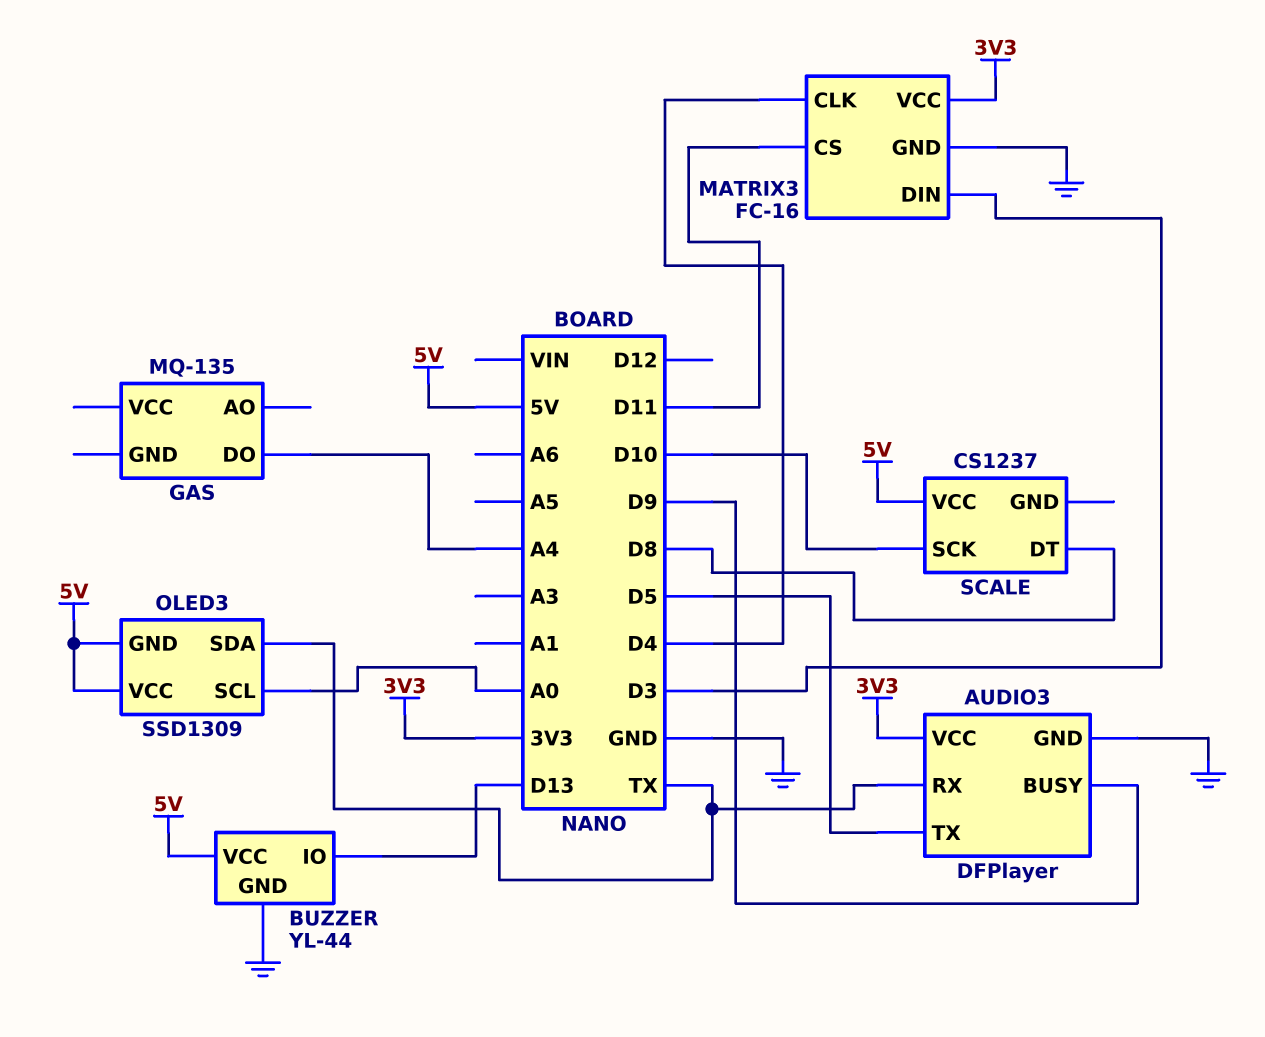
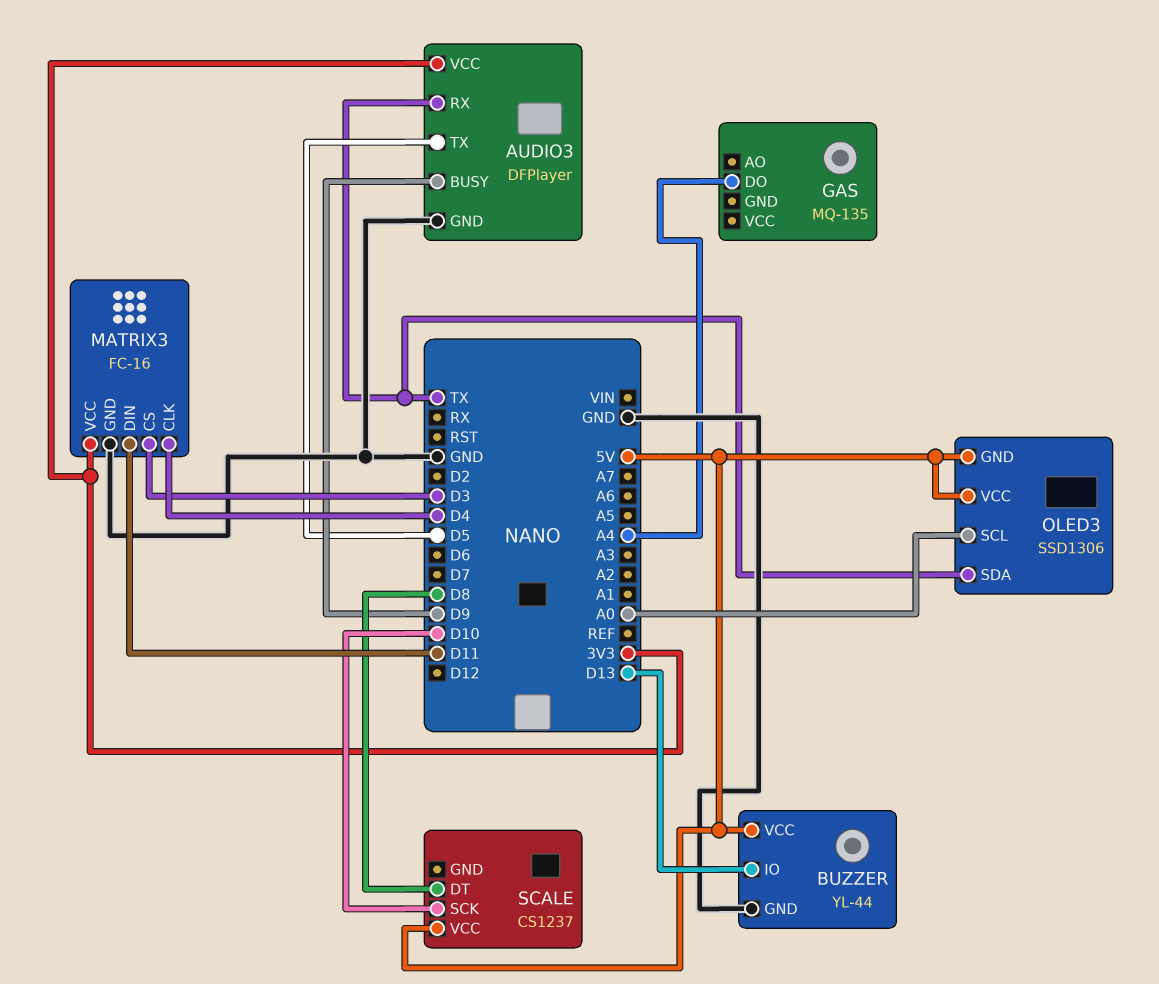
MATRIX3 pin CS: D11 -> D3
MATRIX3 pin DIN: D3 -> D11
OLED3: SSD1309 -> SSD1306

